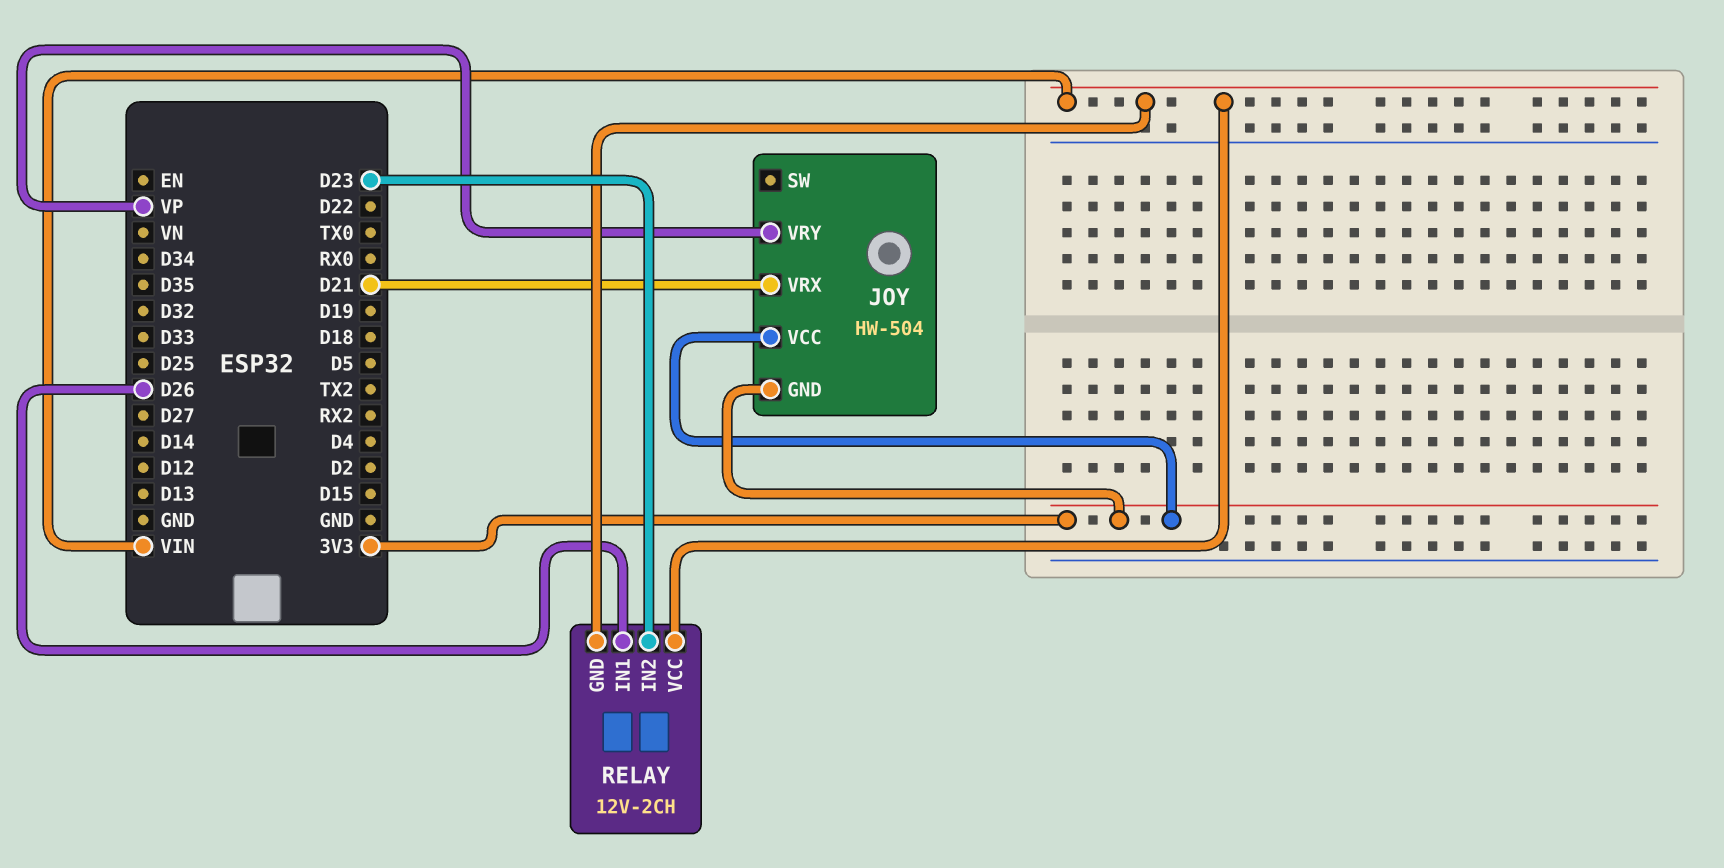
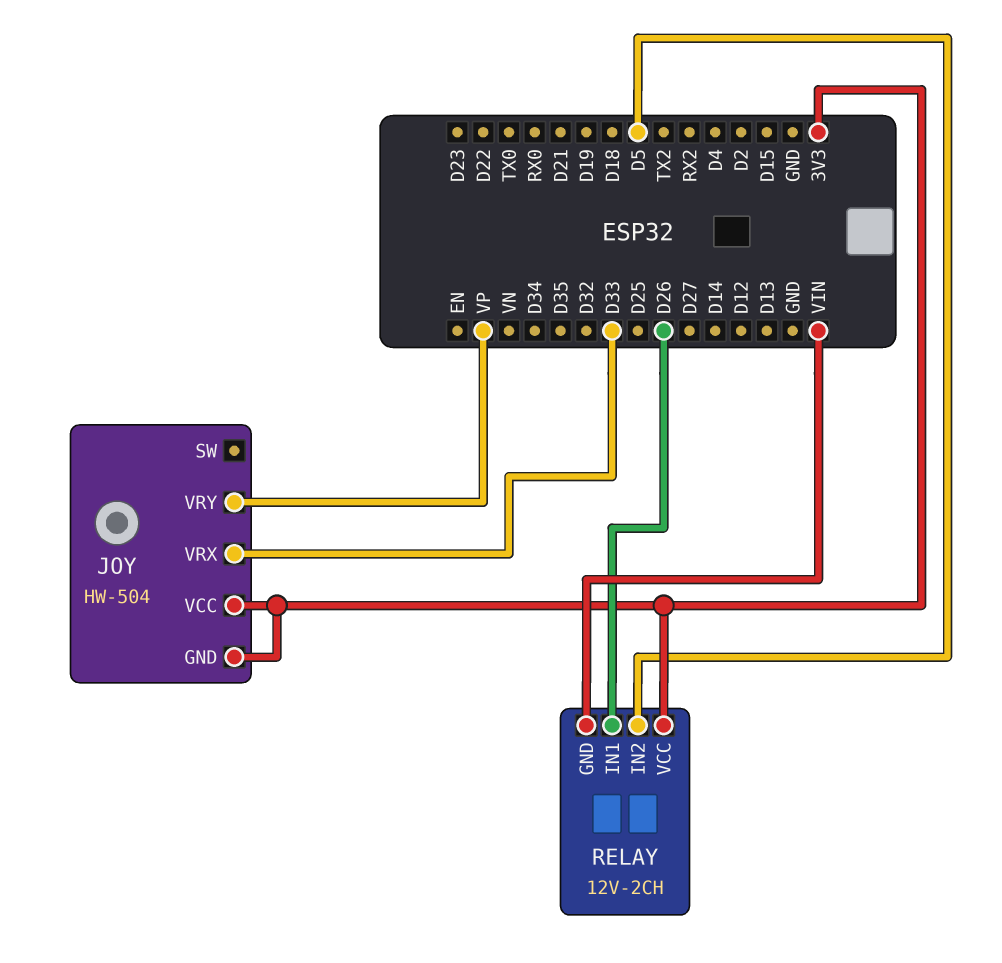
JOY pin VRX: D21 -> D33
RELAY pin IN2: D23 -> D5
RELAY pin VCC: VIN -> 3V3

